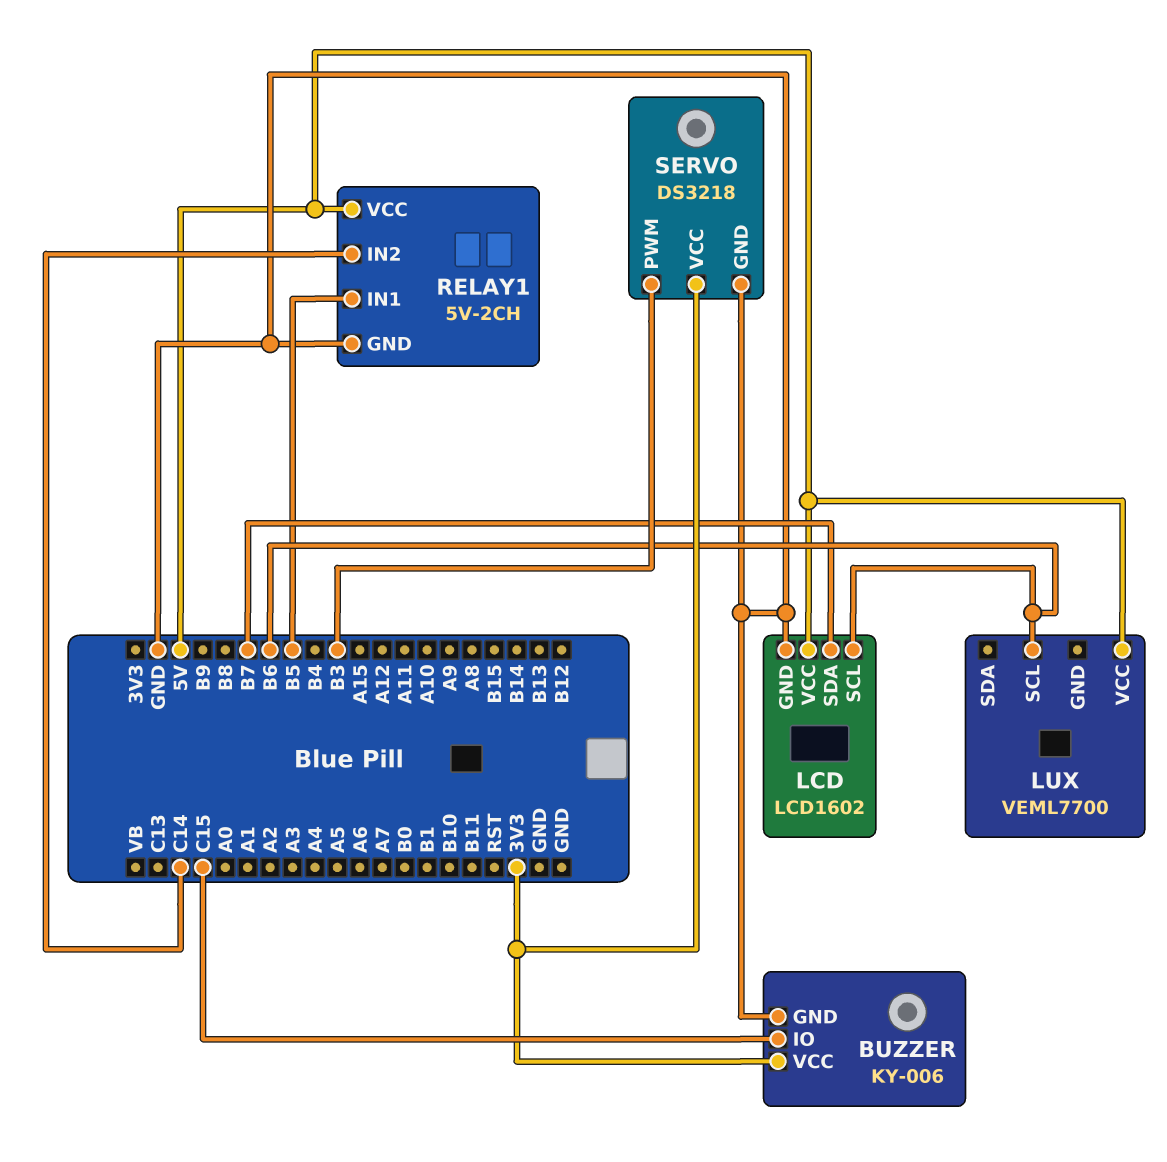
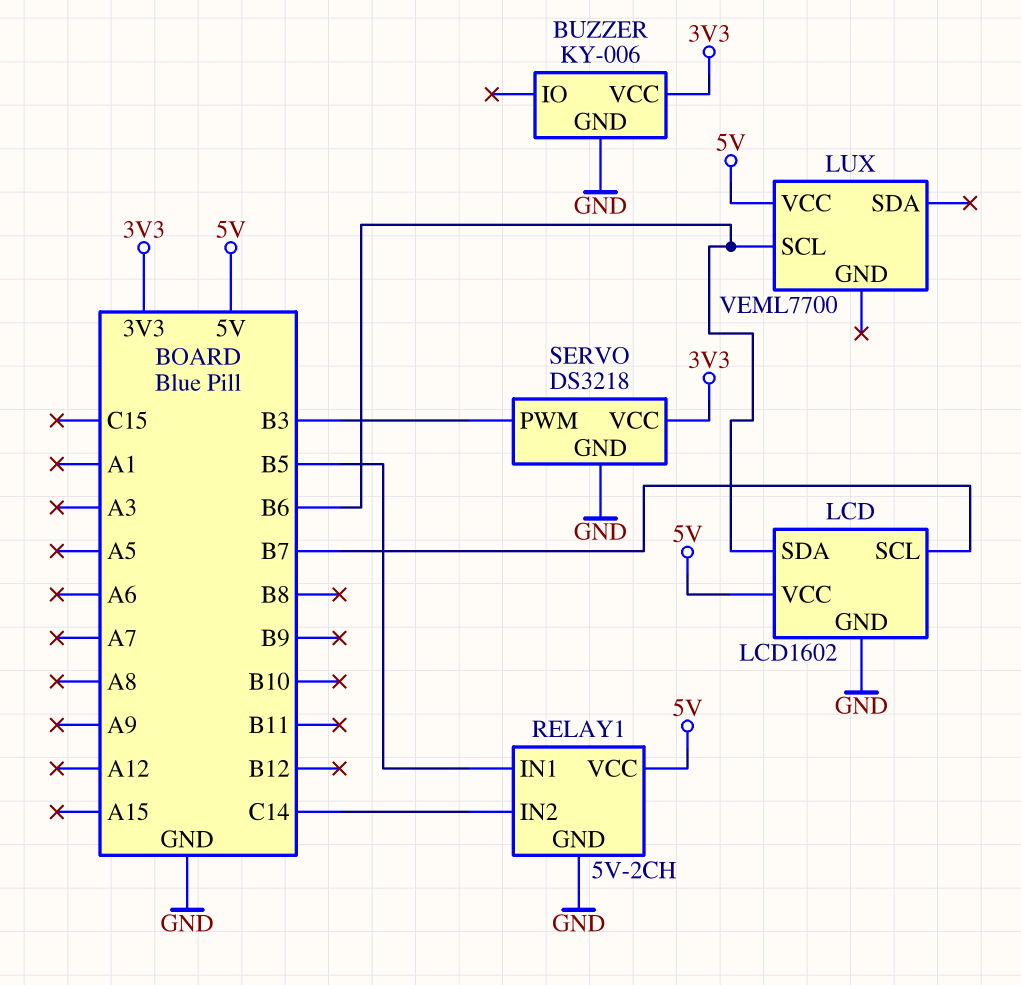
BUZZER pin IO: C15 -> none
LCD pin SCL: B6 -> B7
LCD pin SDA: B7 -> B6

